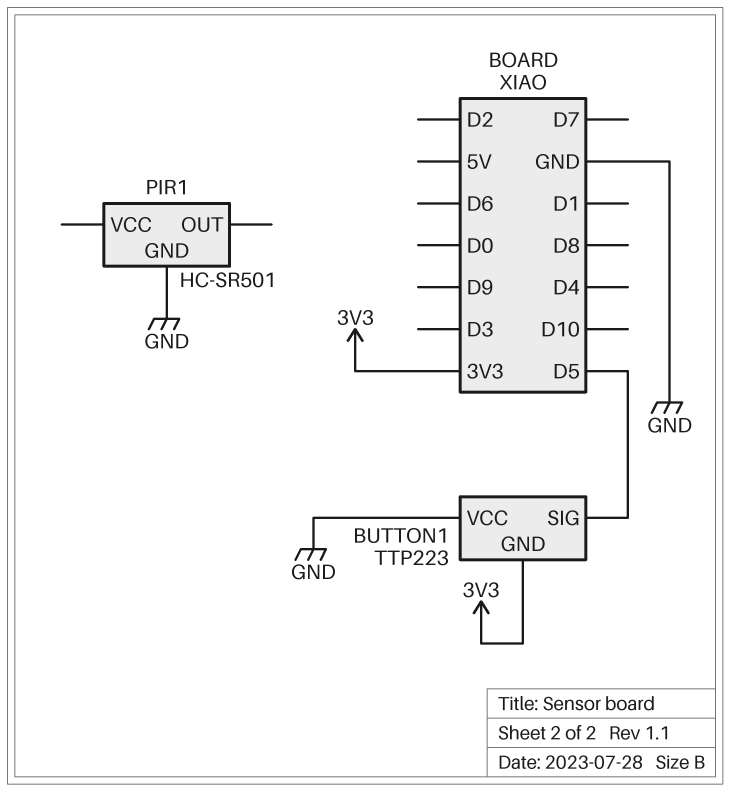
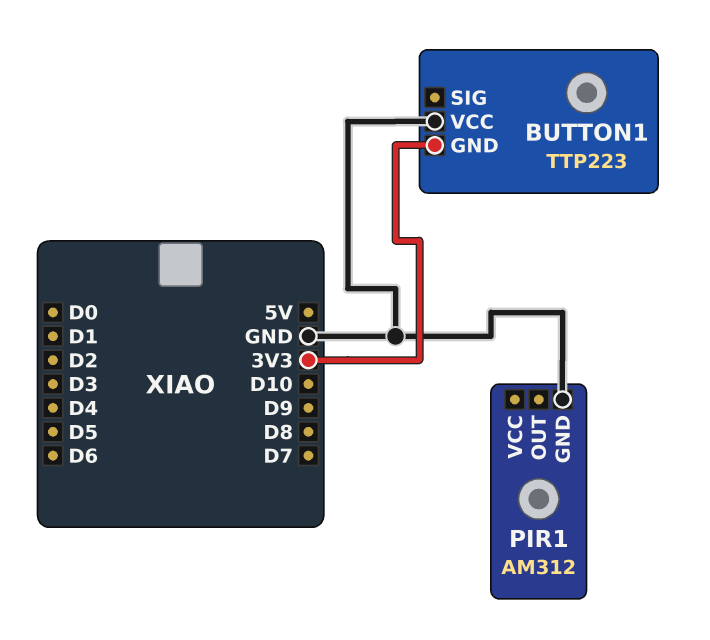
BUTTON1 pin SIG: D5 -> none
PIR1: HC-SR501 -> AM312

